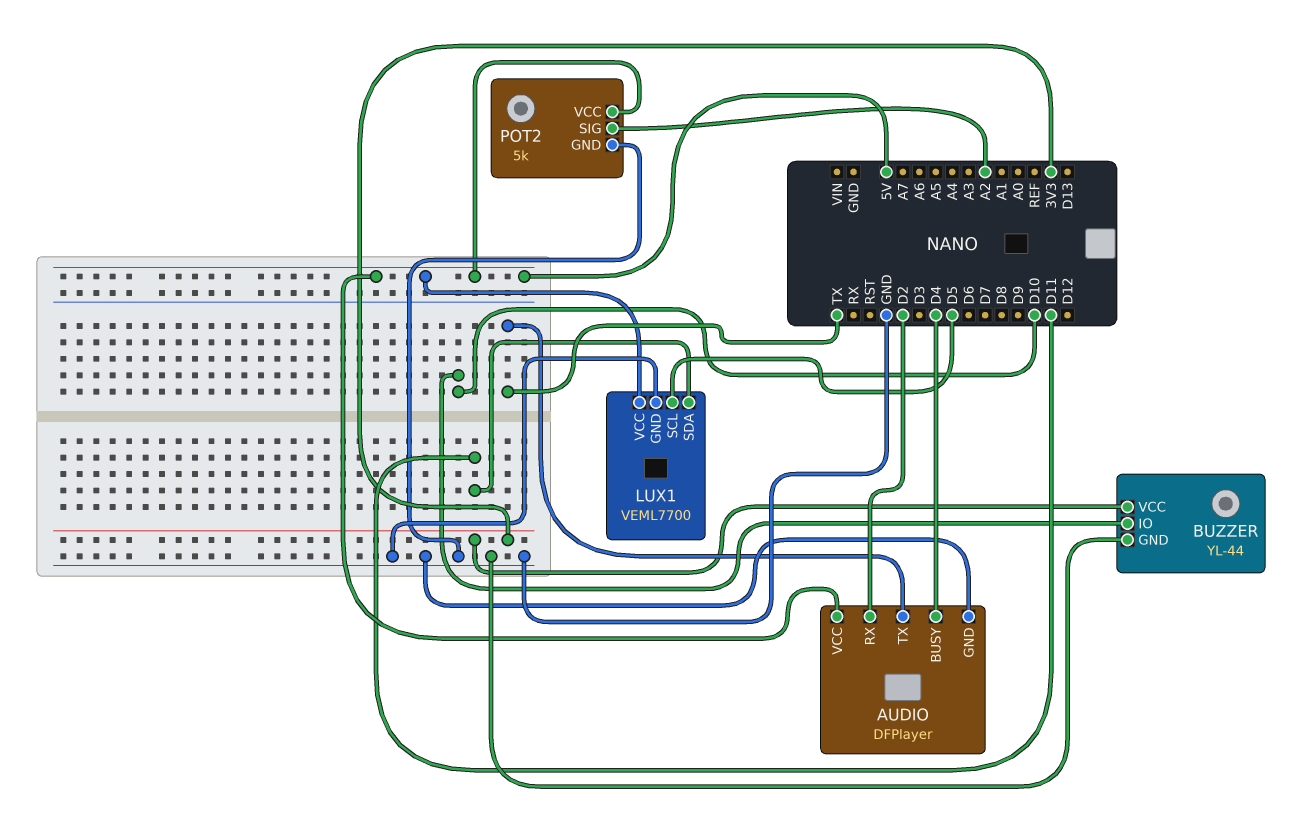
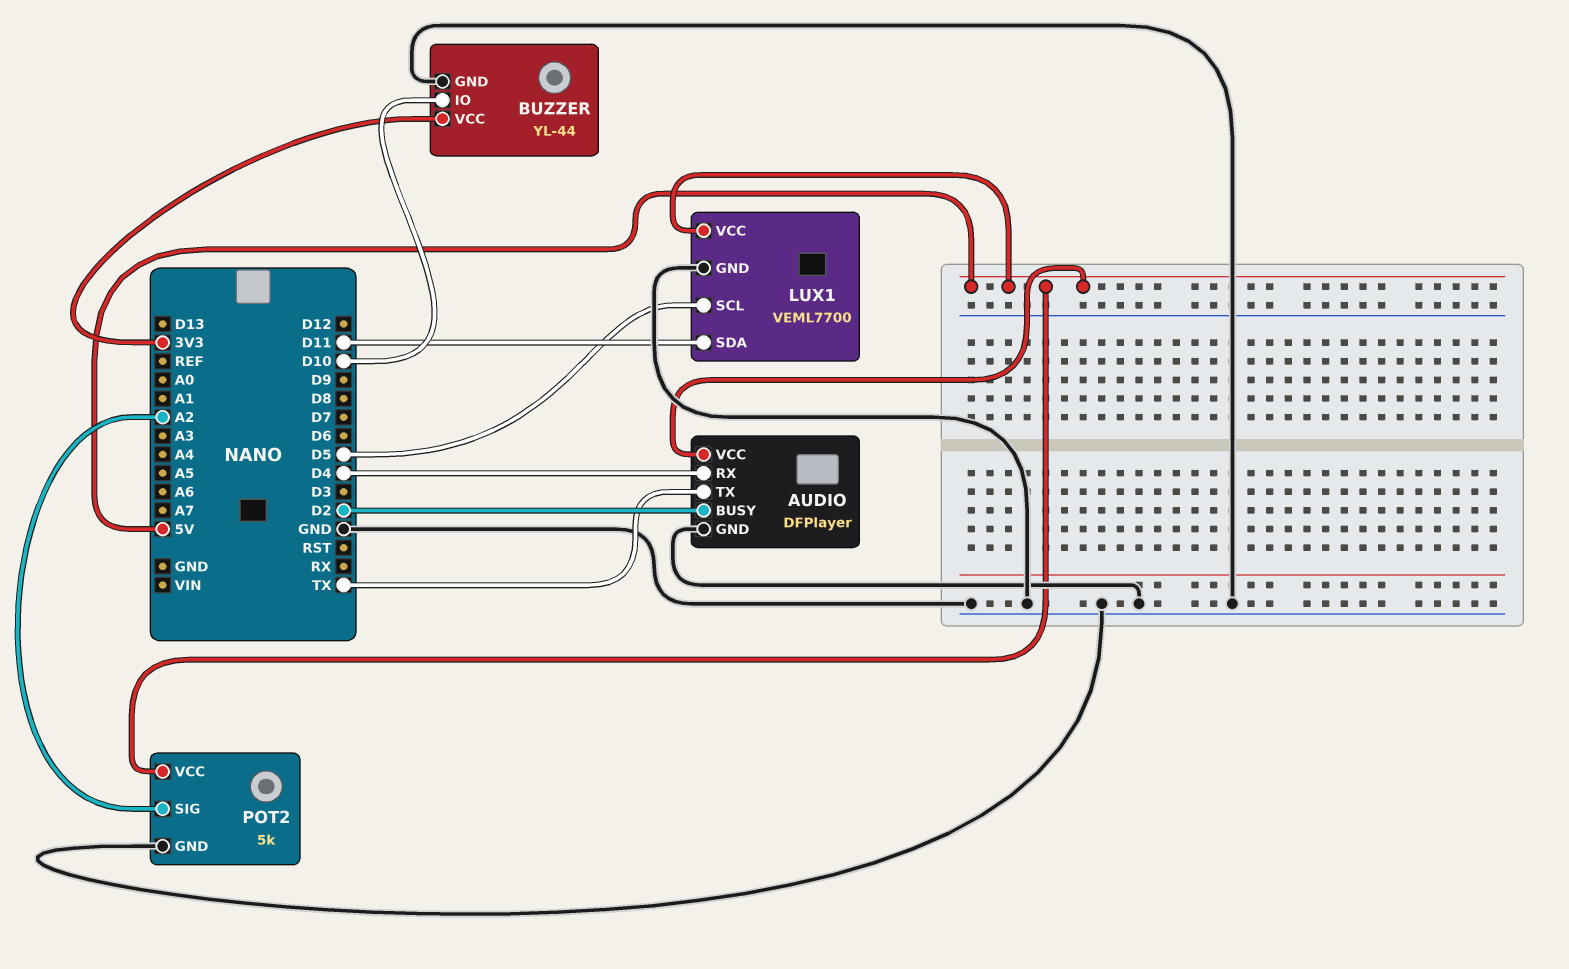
AUDIO pin BUSY: D4 -> D2
AUDIO pin RX: D2 -> D4

